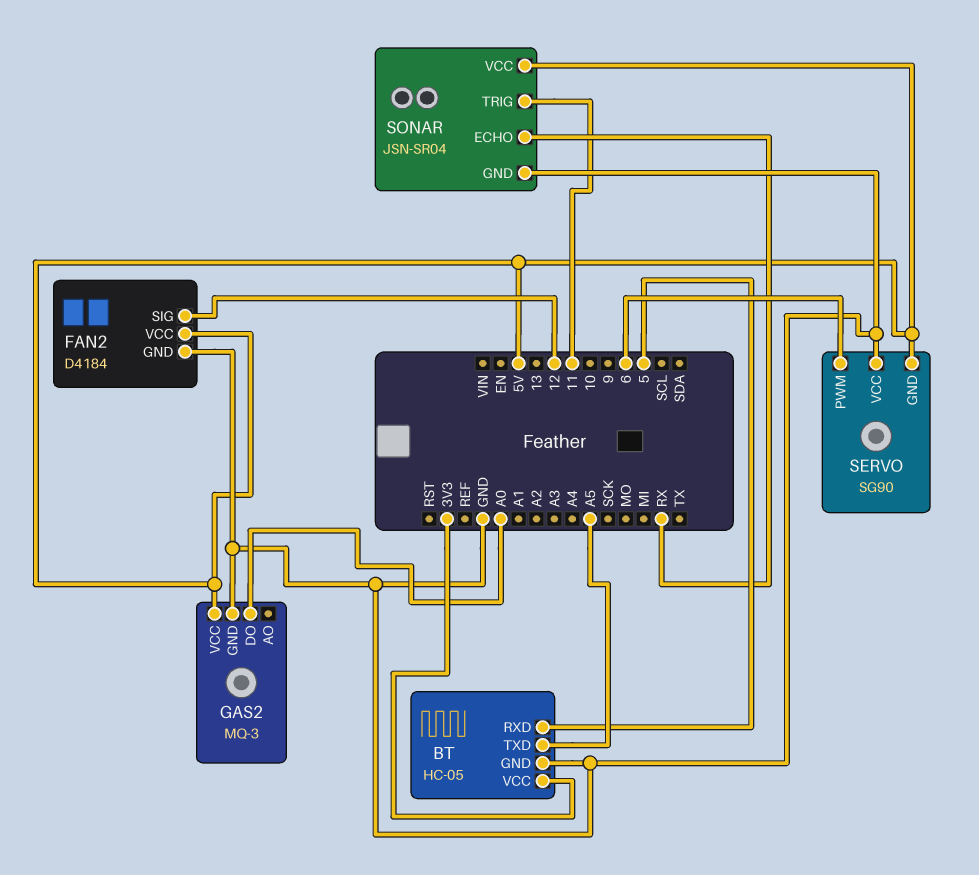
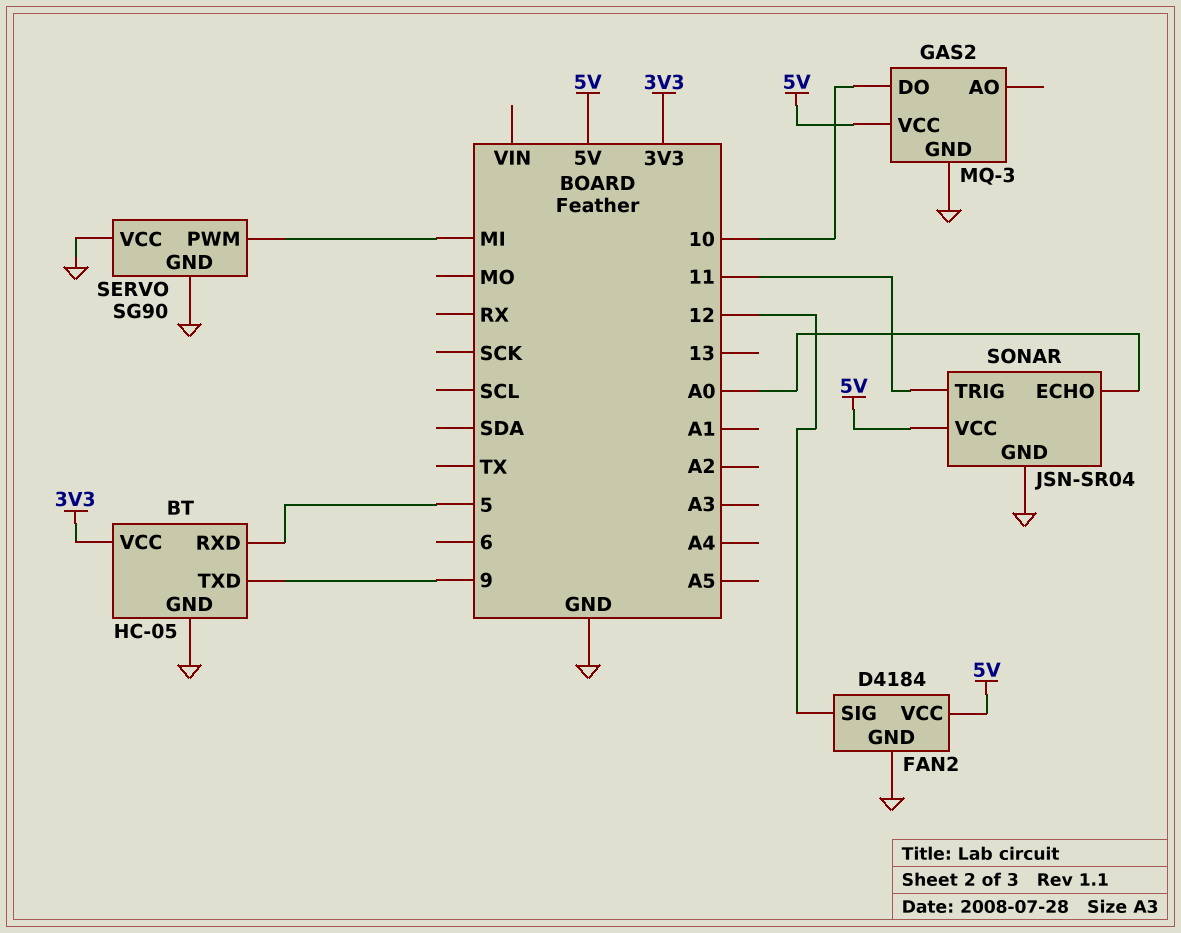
BT pin TXD: A5 -> 9
GAS2 pin DO: A0 -> 10
SERVO pin GND: 5V -> GND
SERVO pin PWM: 6 -> MI
SONAR pin ECHO: RX -> A0

